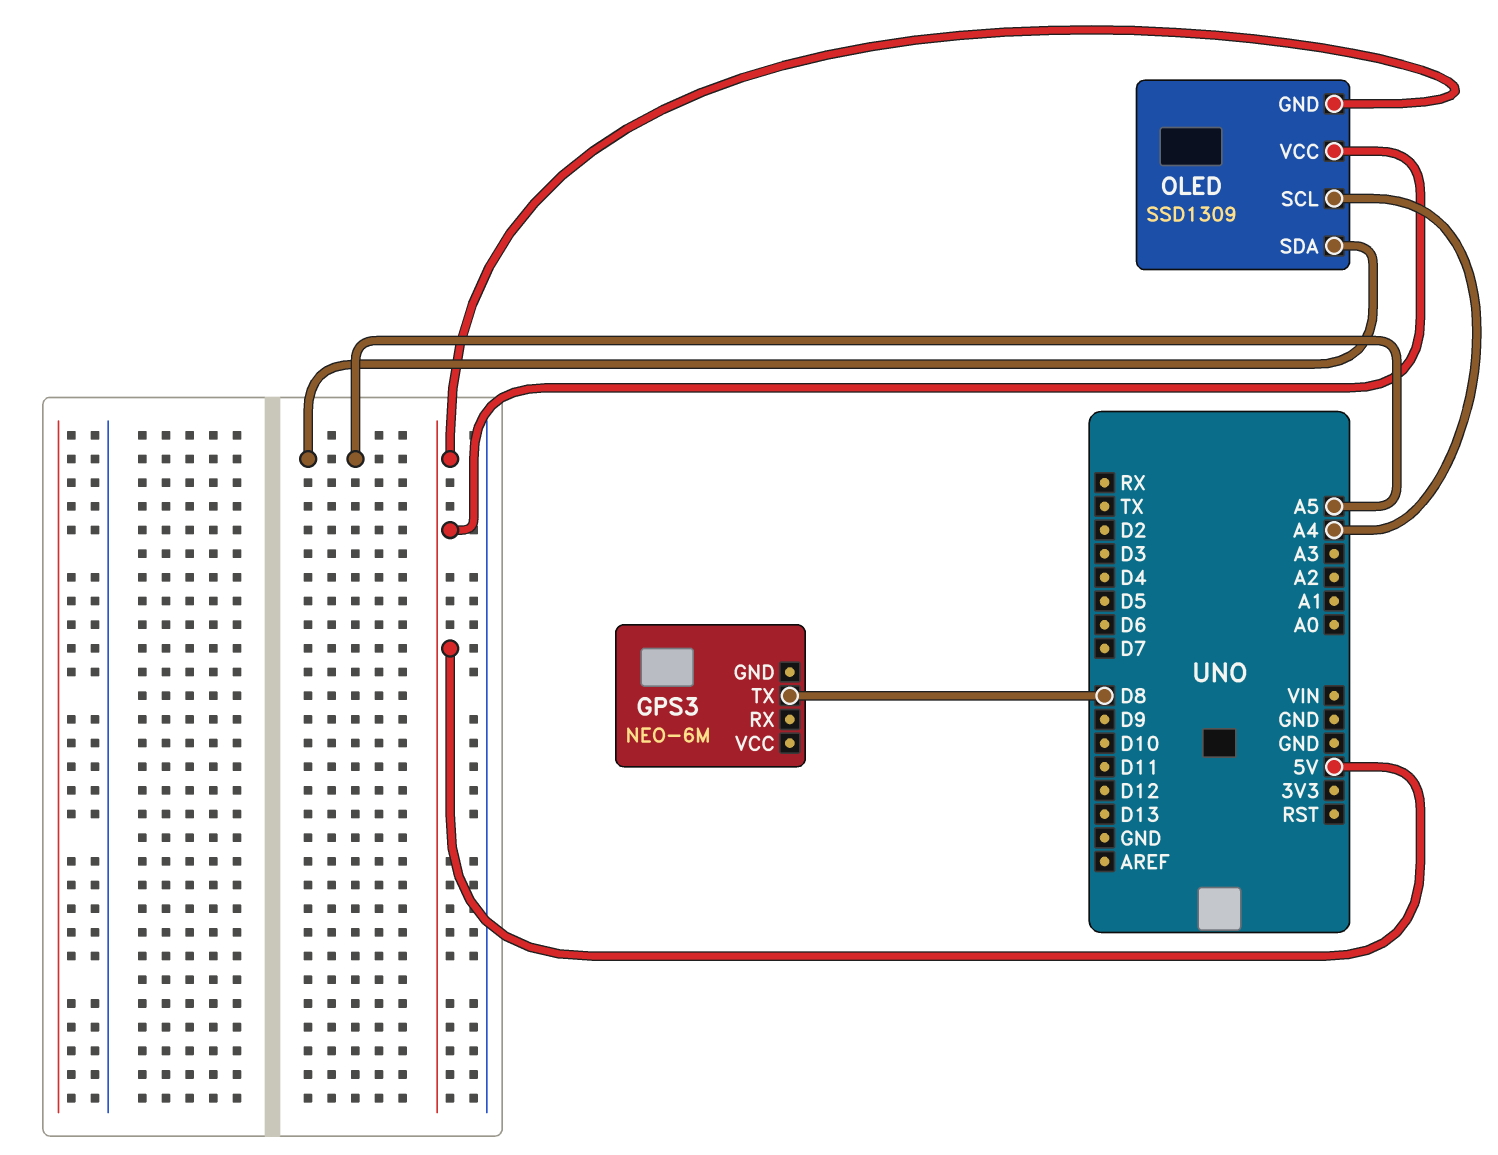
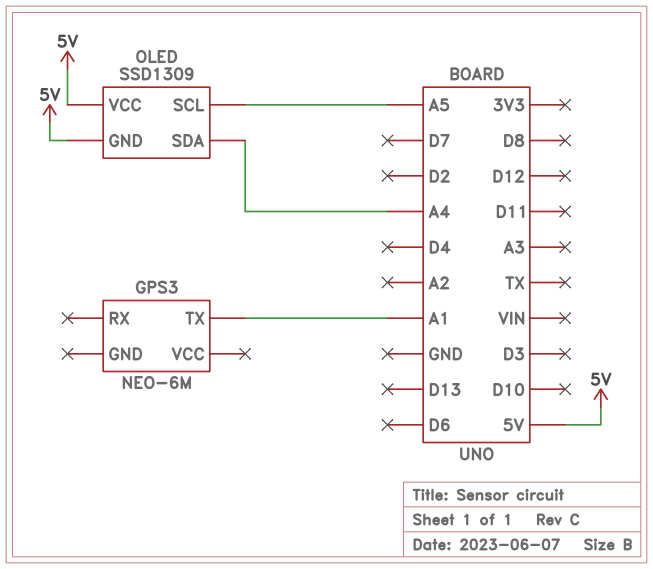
GPS3 pin TX: D8 -> A1
OLED pin SCL: A4 -> A5
OLED pin SDA: A5 -> A4

